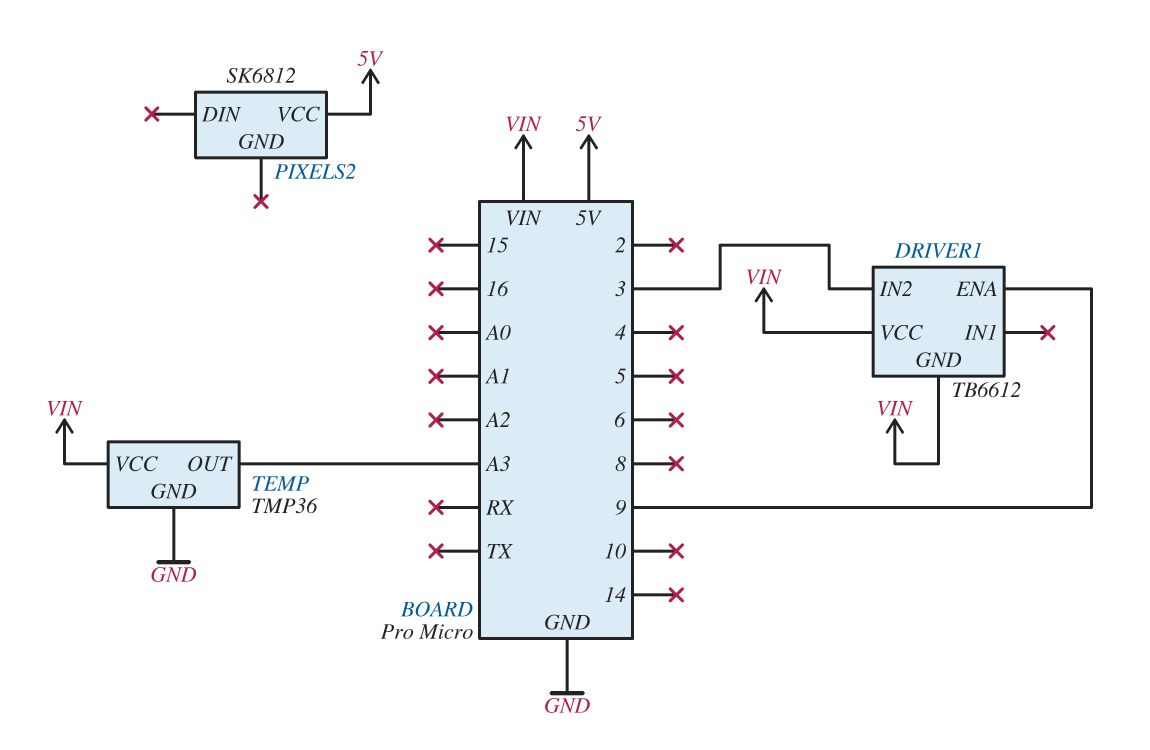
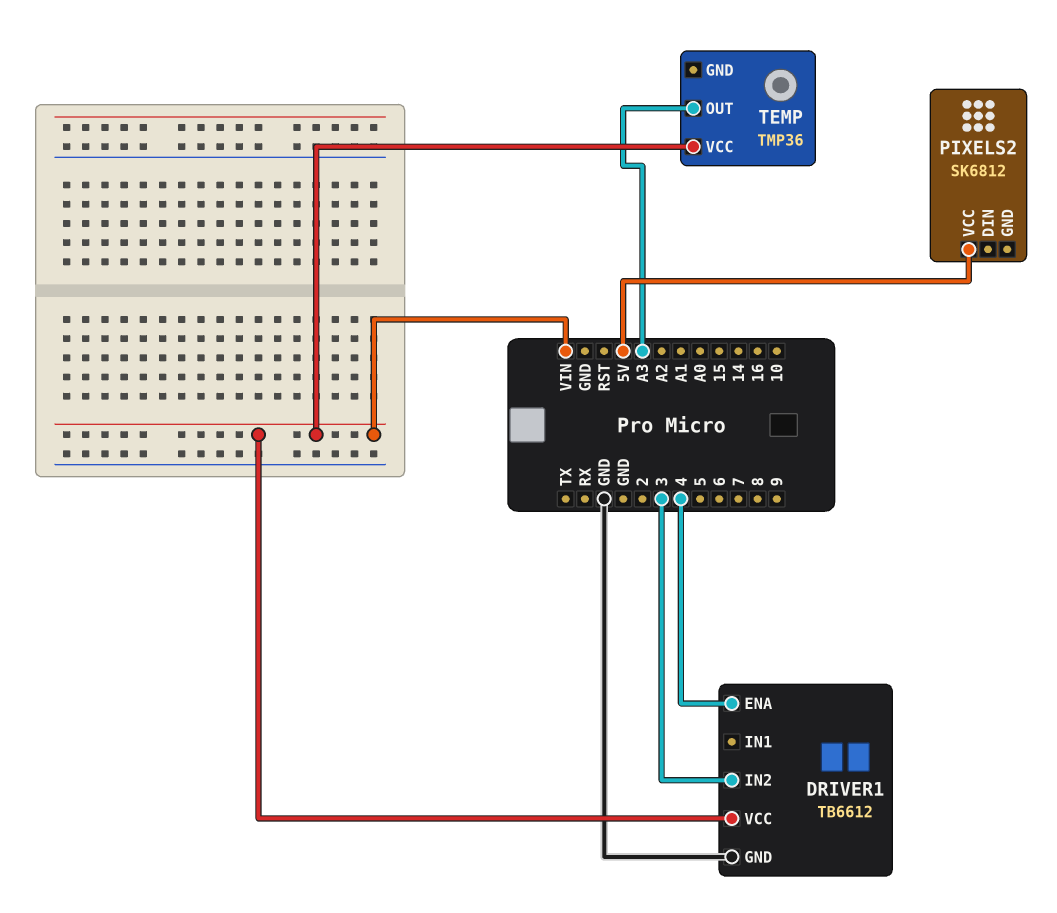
DRIVER1 pin ENA: 9 -> 4
DRIVER1 pin GND: VIN -> GND
TEMP pin GND: GND -> none

